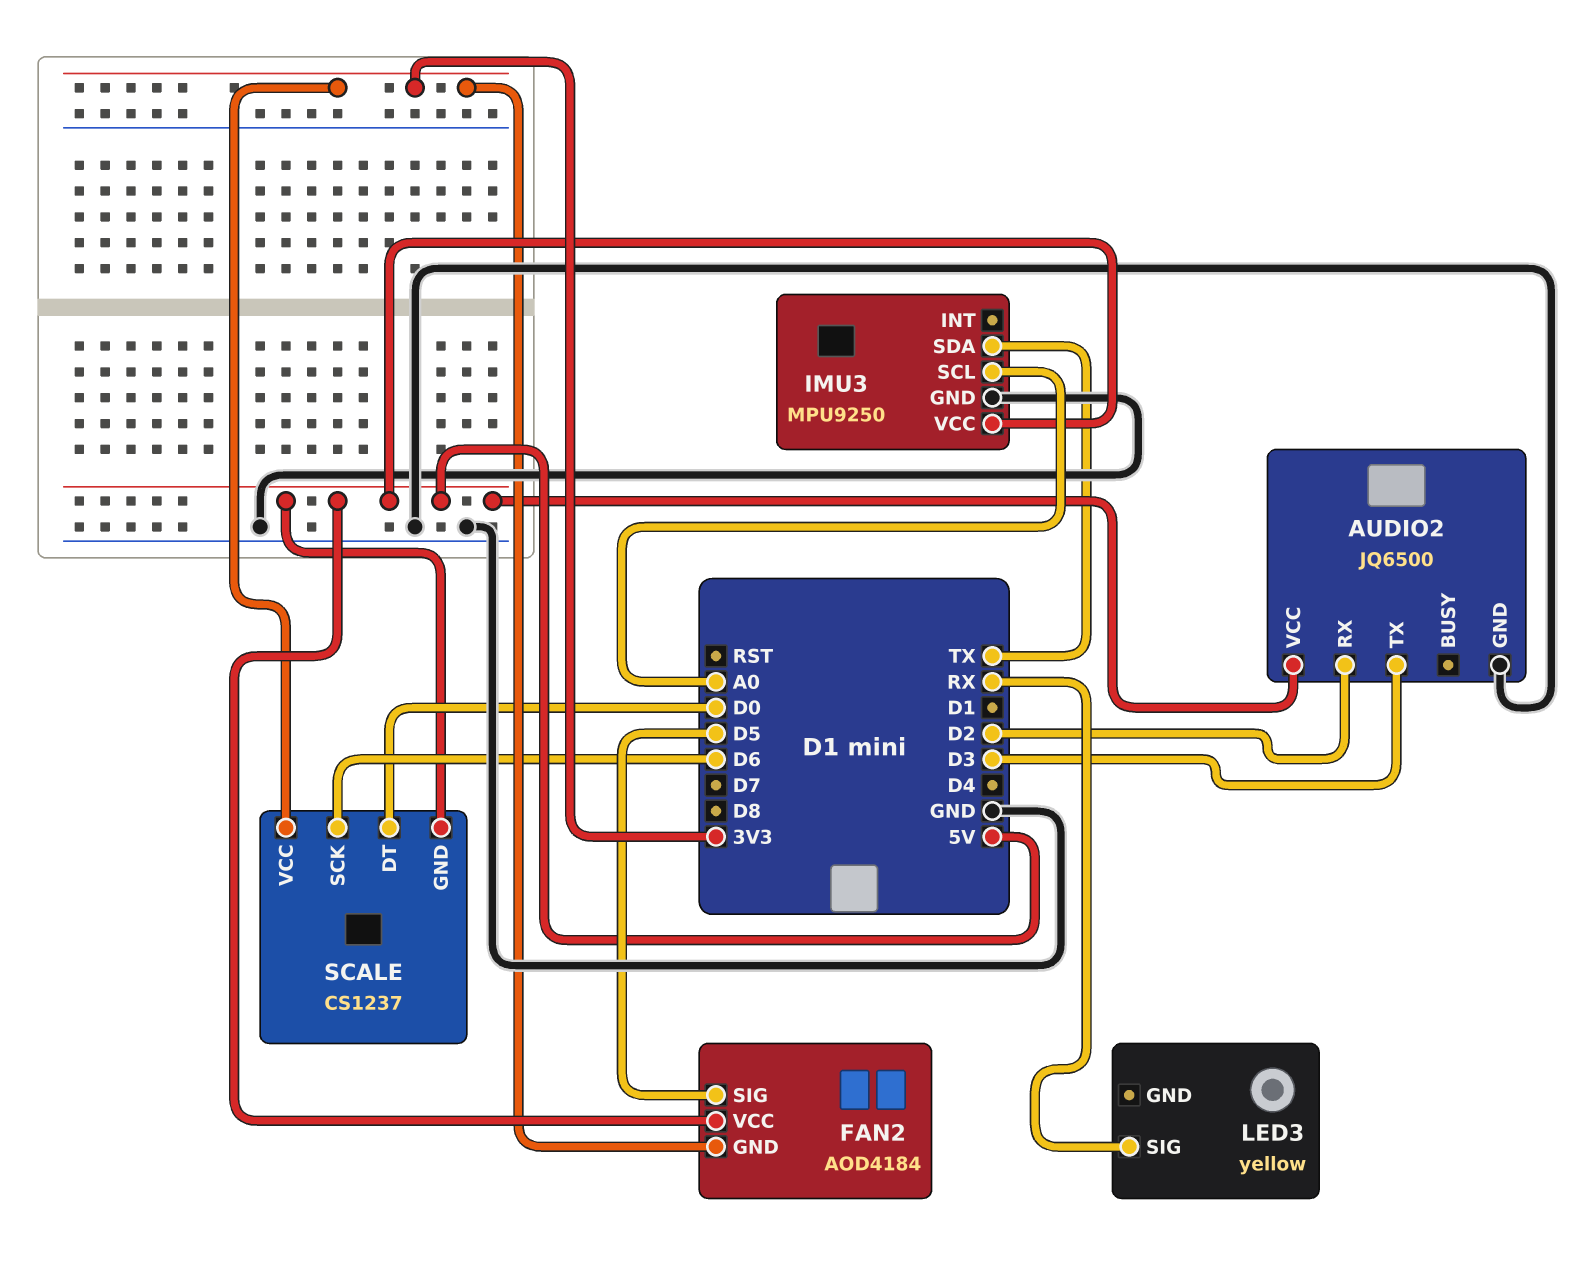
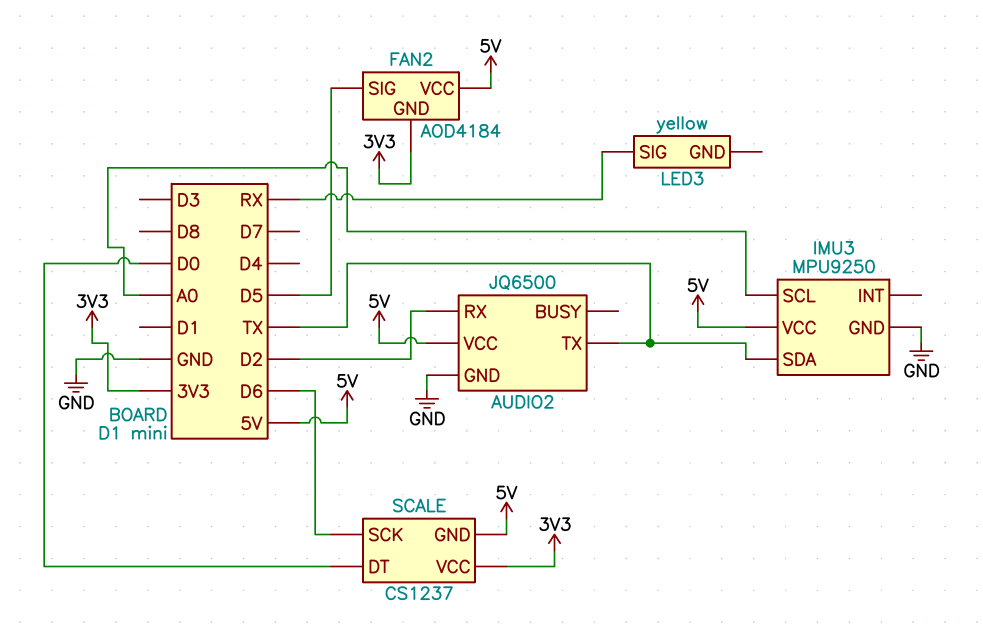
AUDIO2 pin TX: D3 -> TX

